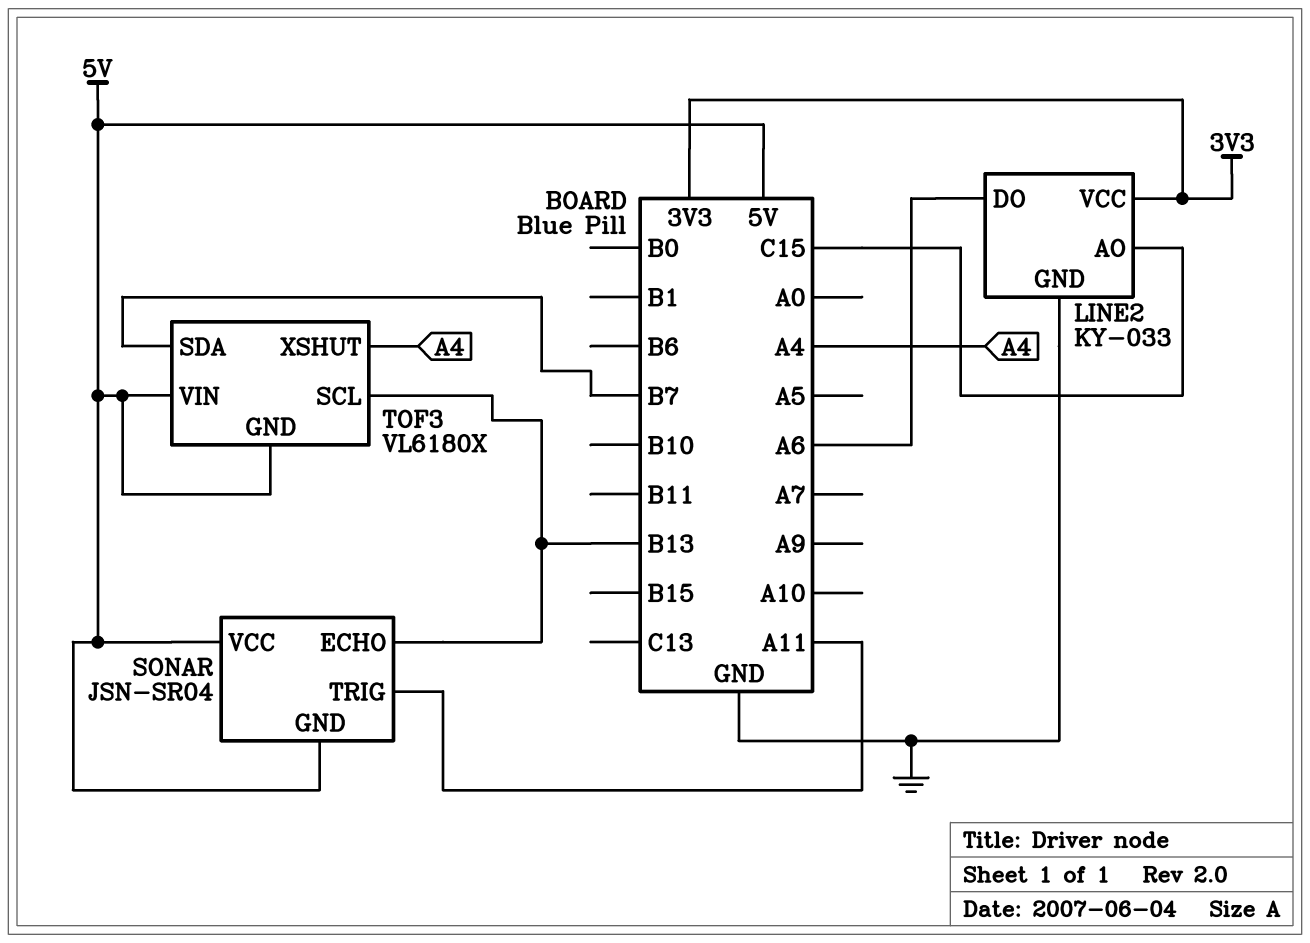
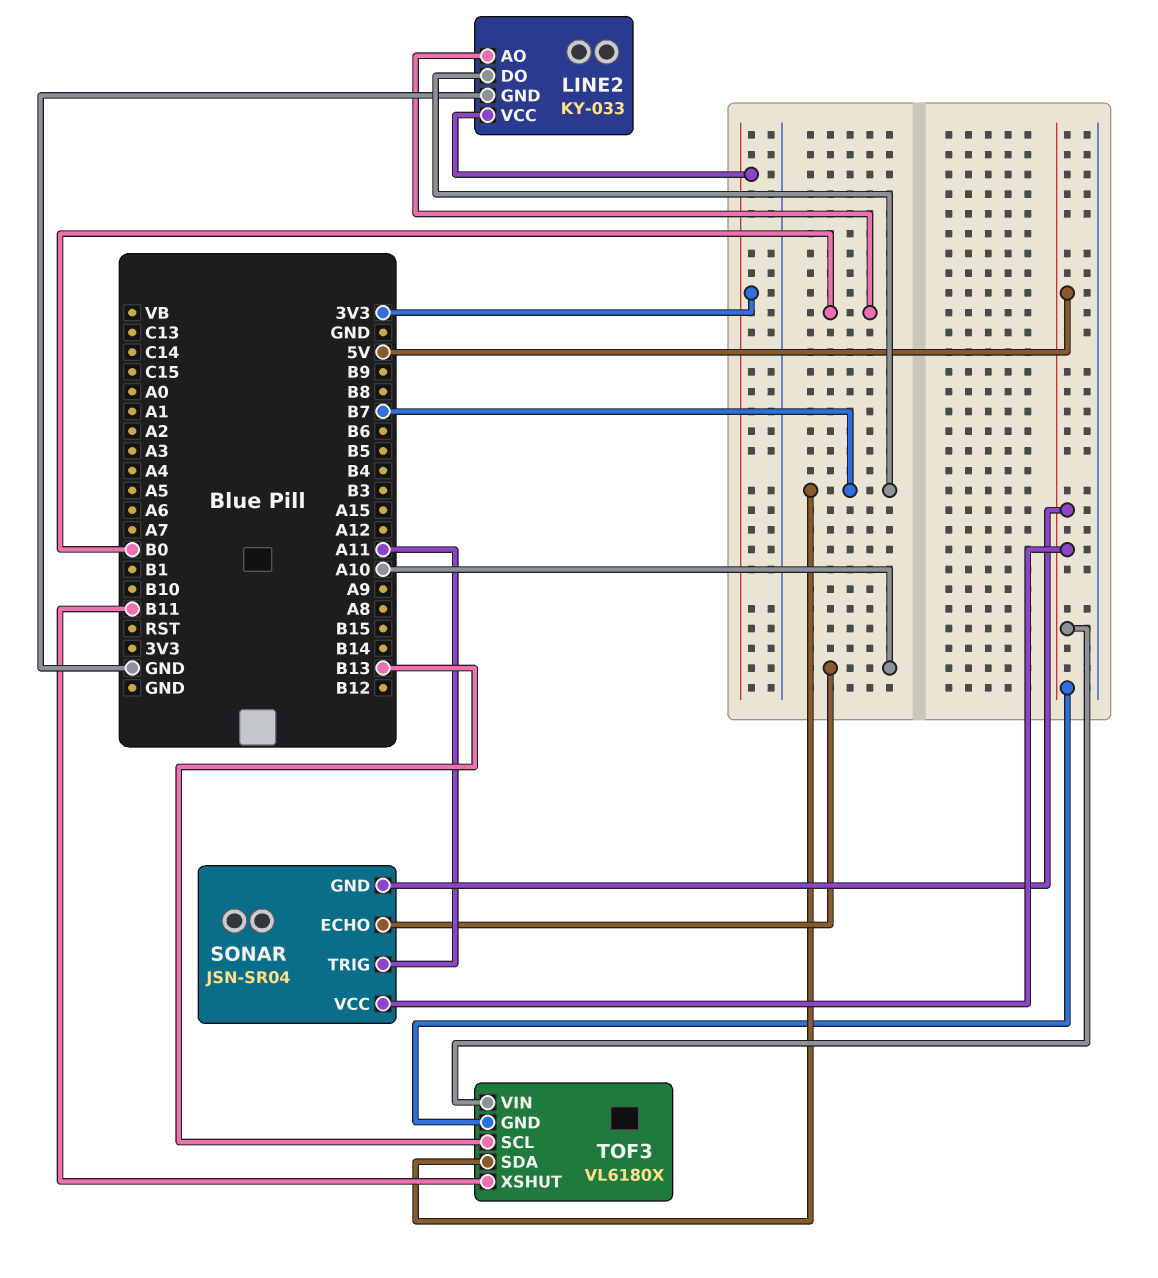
LINE2 pin AO: C15 -> B0
LINE2 pin DO: A6 -> B7
SONAR pin ECHO: B13 -> A10
TOF3 pin XSHUT: A4 -> B11

